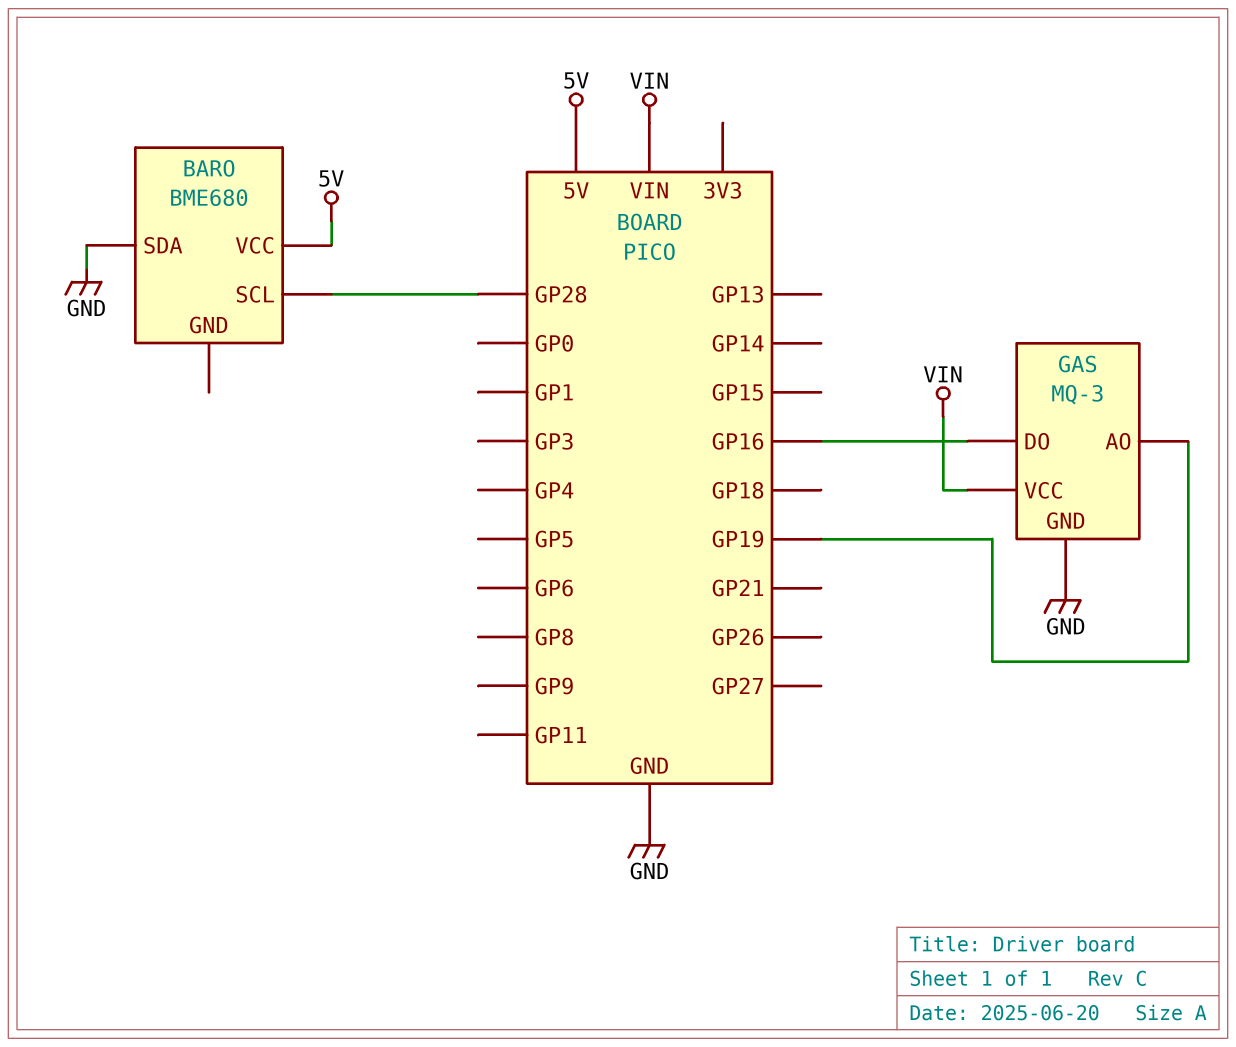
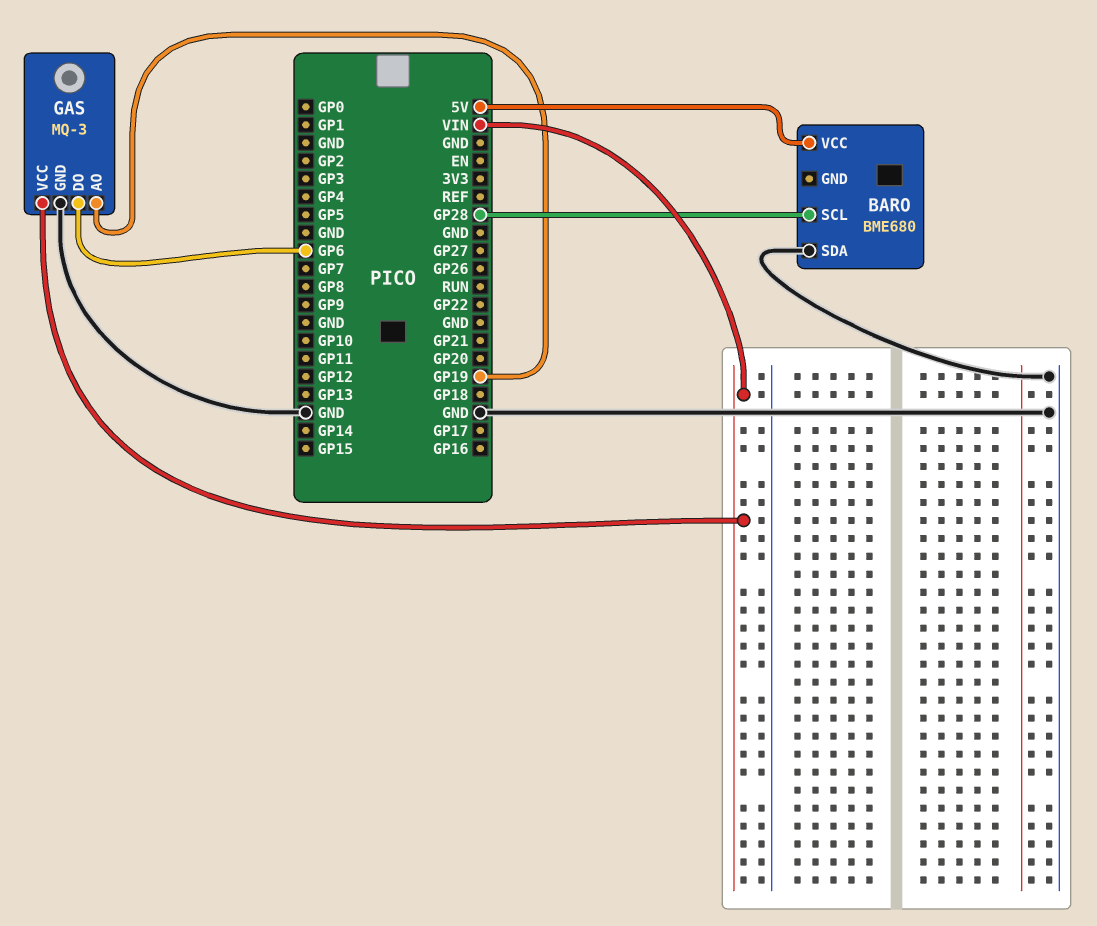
GAS pin DO: GP16 -> GP6

